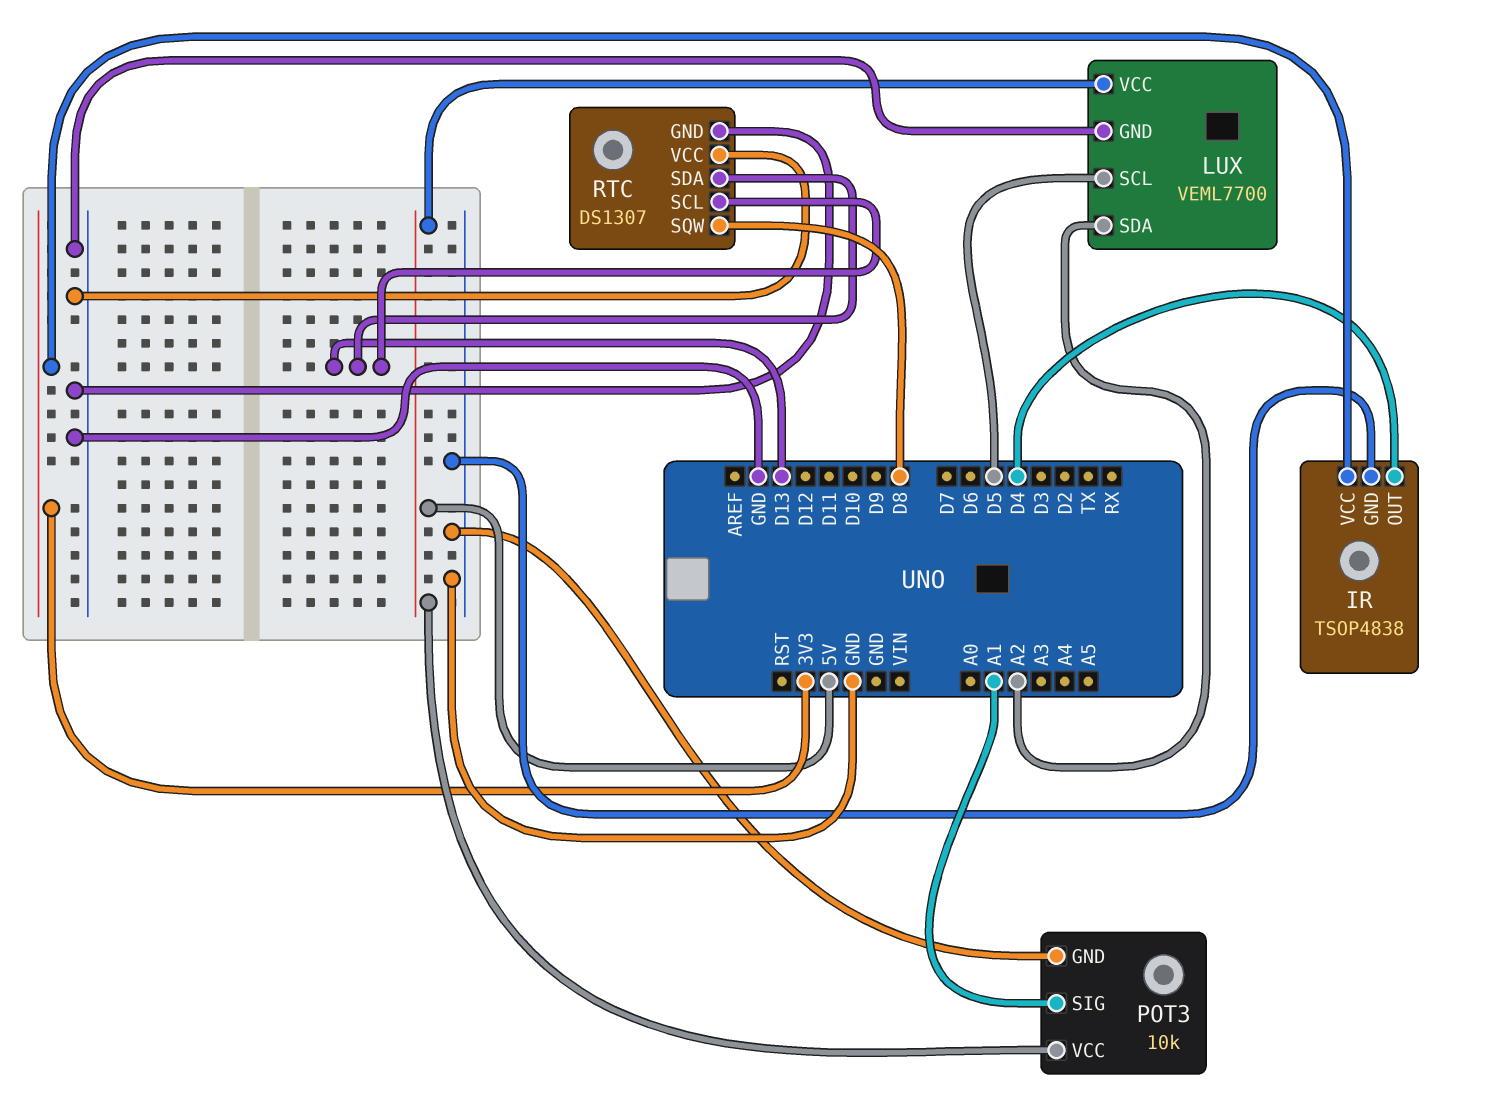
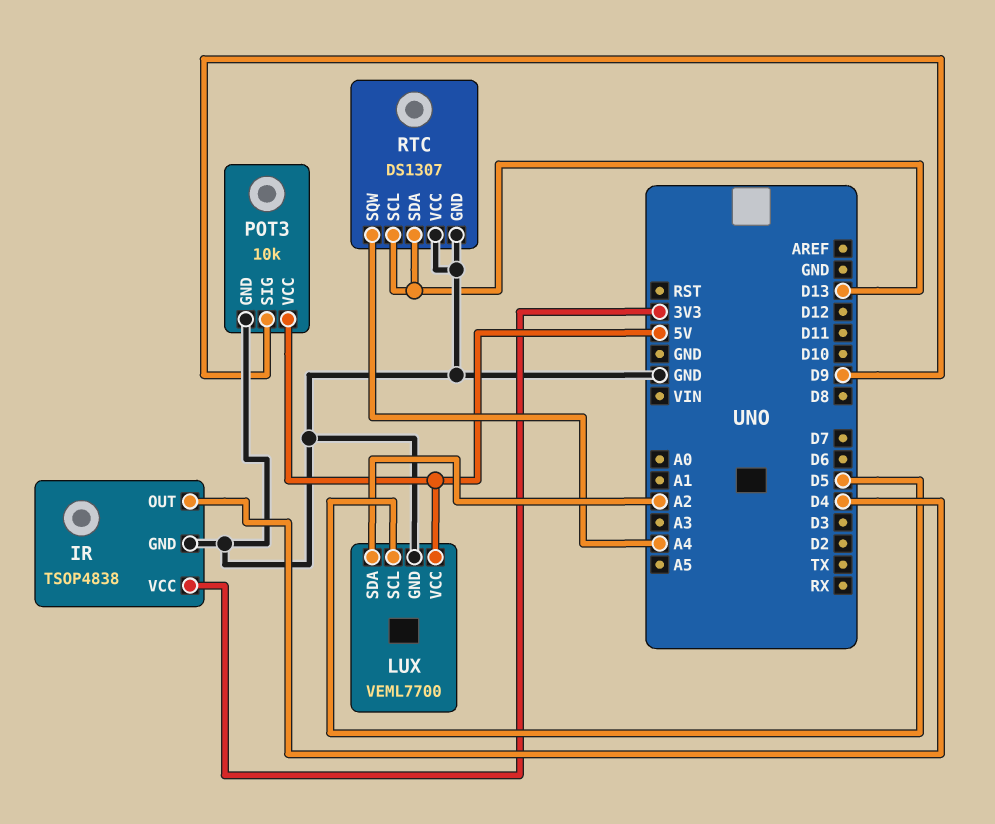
POT3 pin SIG: A1 -> D9
RTC pin SQW: D8 -> A4

